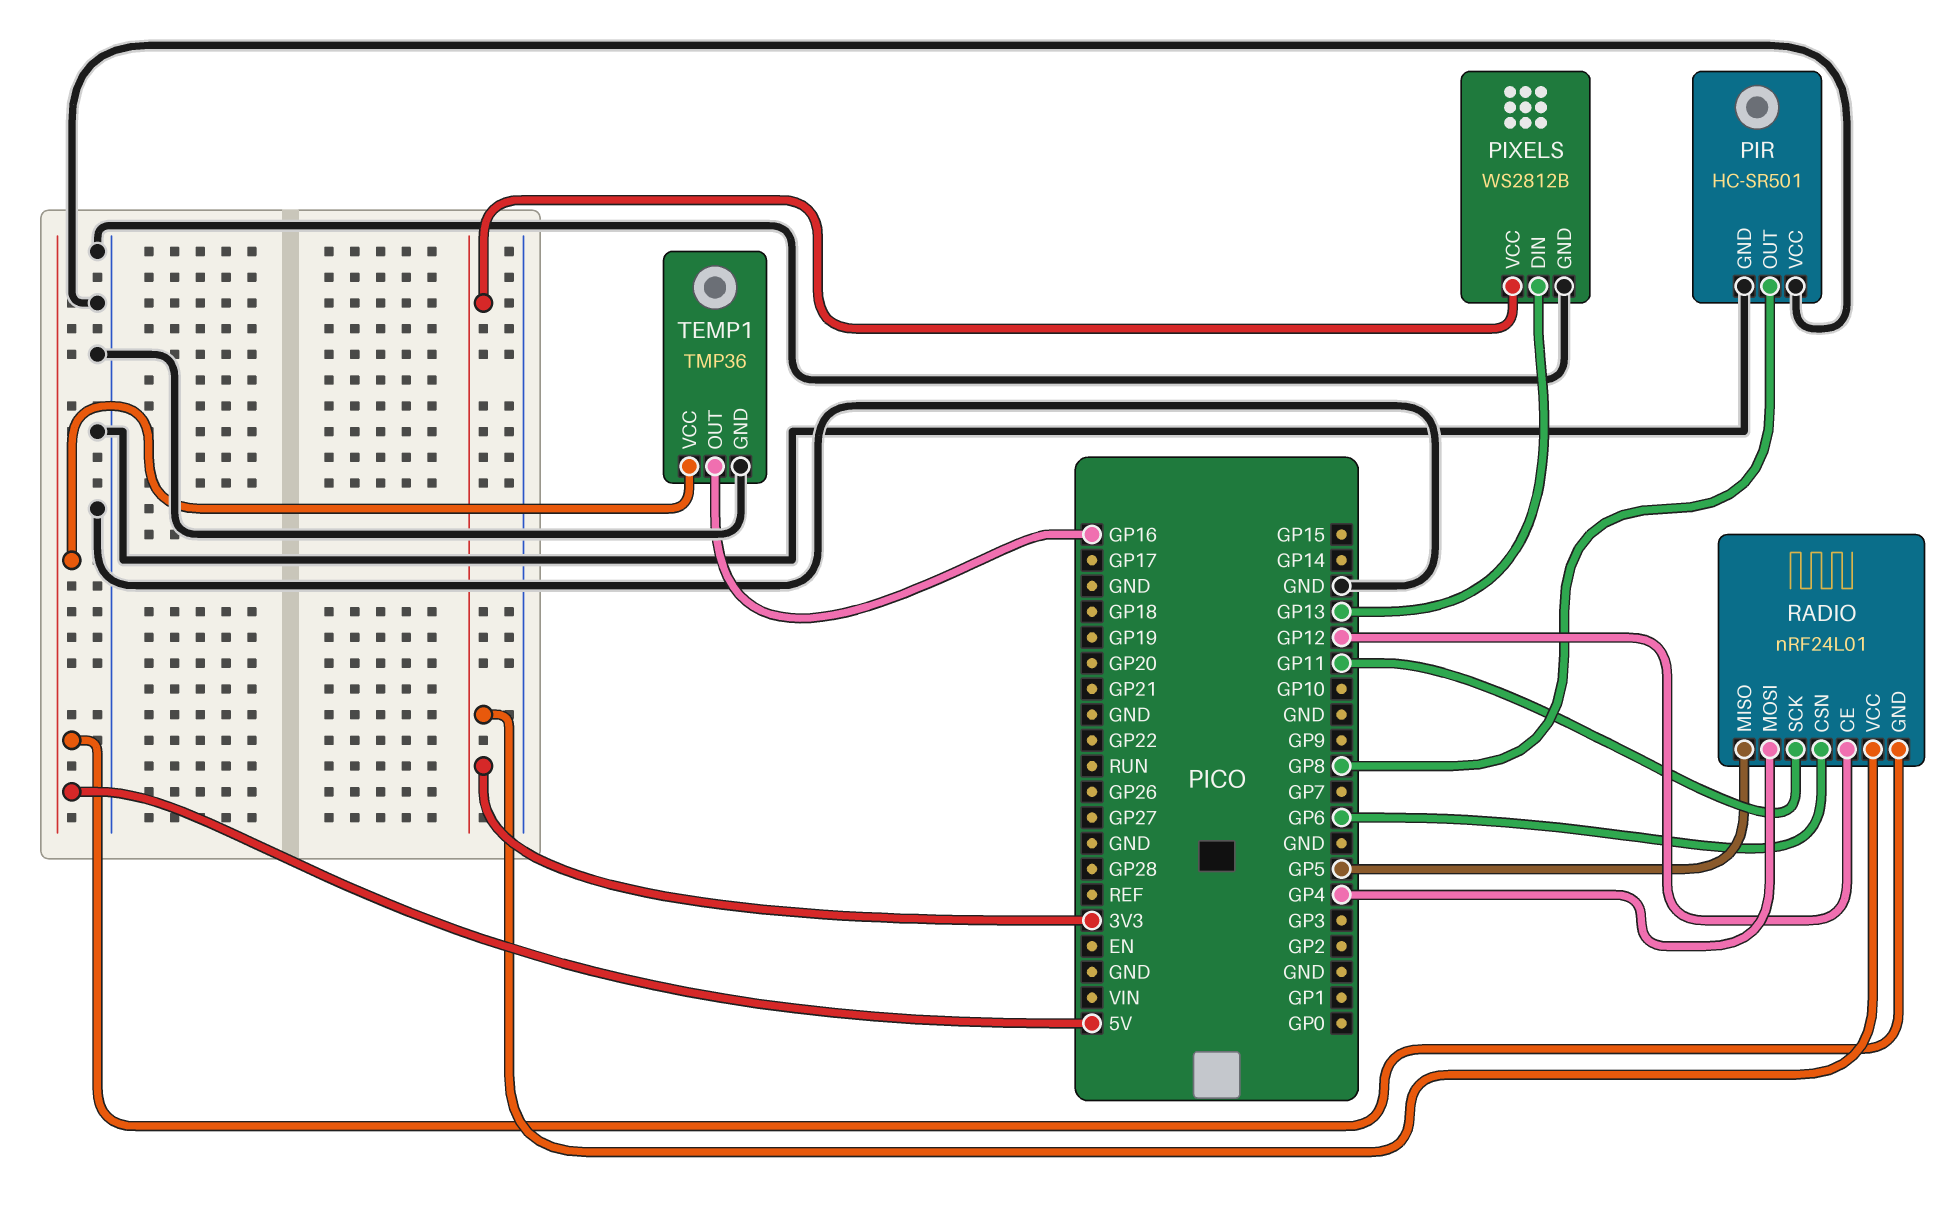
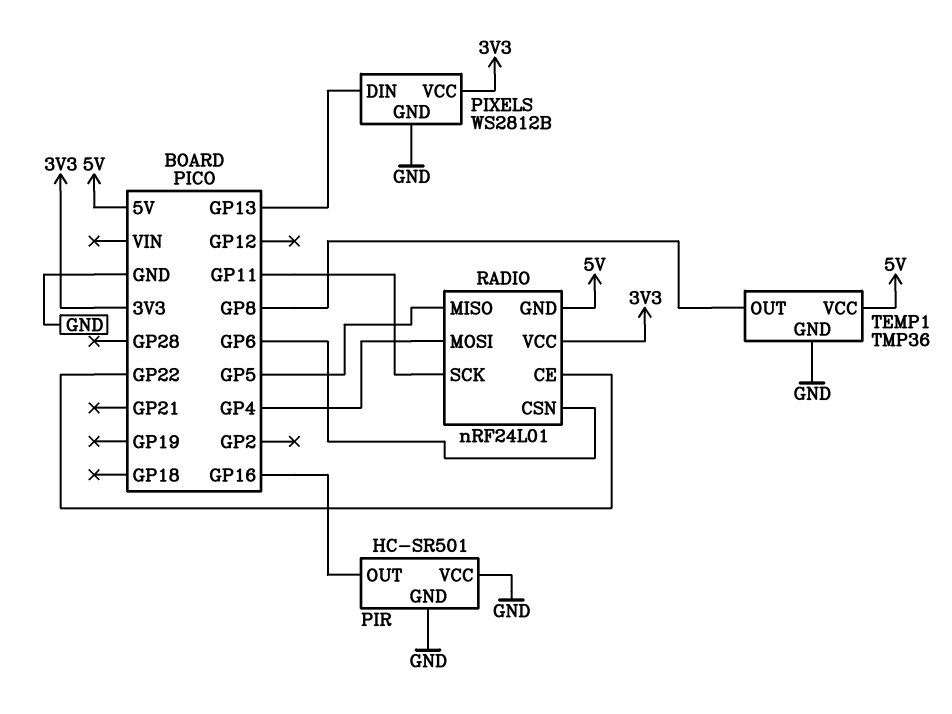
PIR pin OUT: GP8 -> GP16
RADIO pin CE: GP12 -> GP22
TEMP1 pin OUT: GP16 -> GP8

